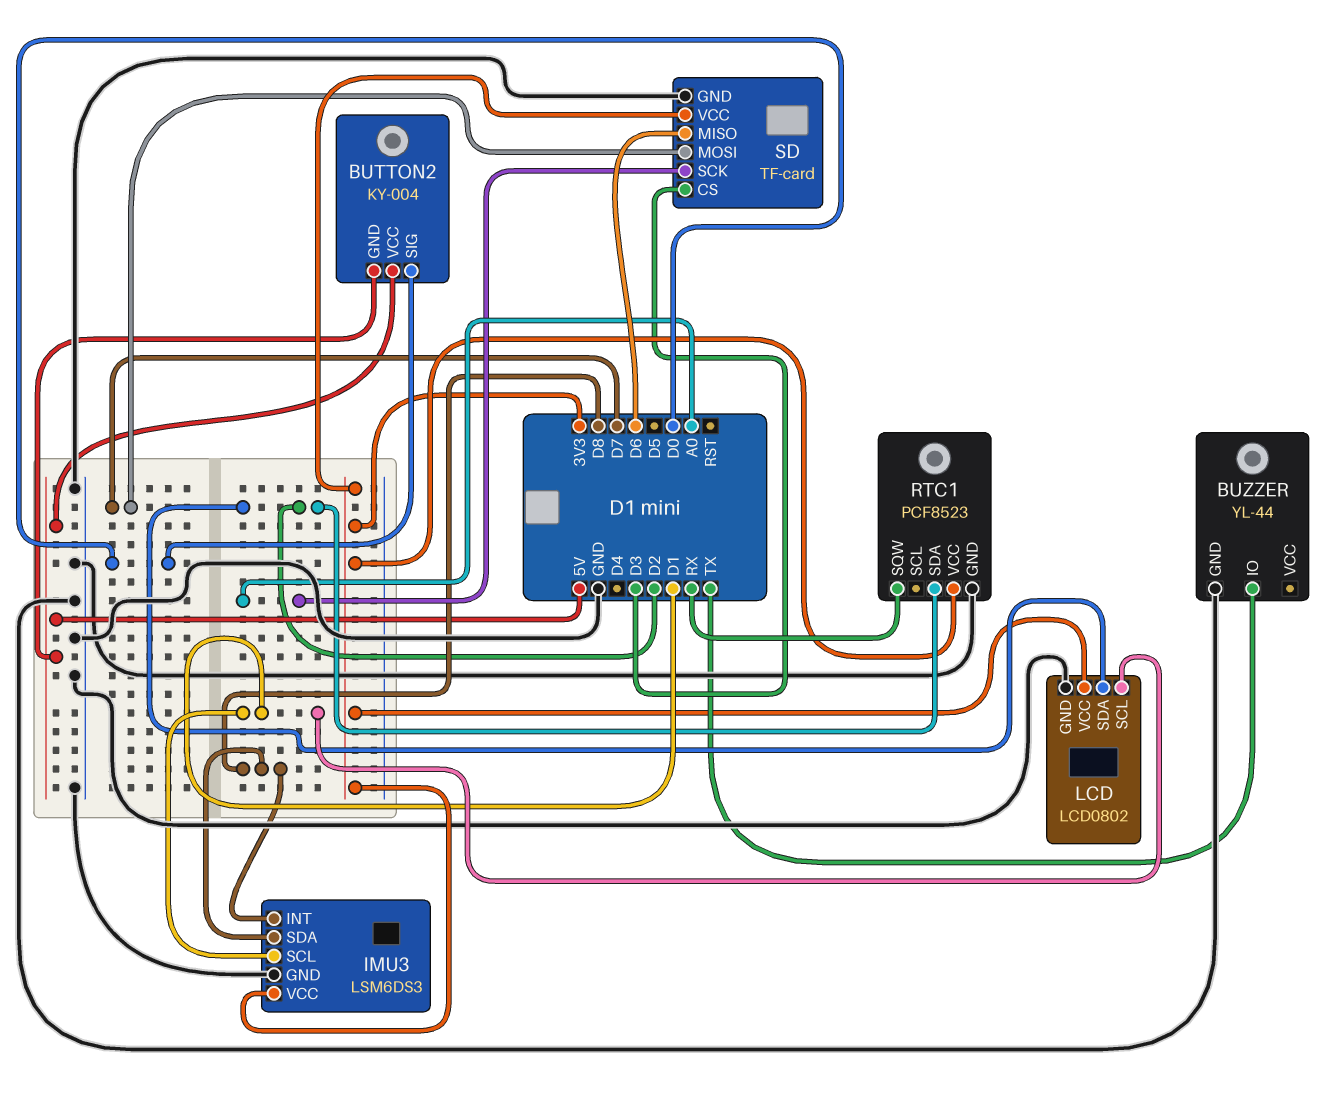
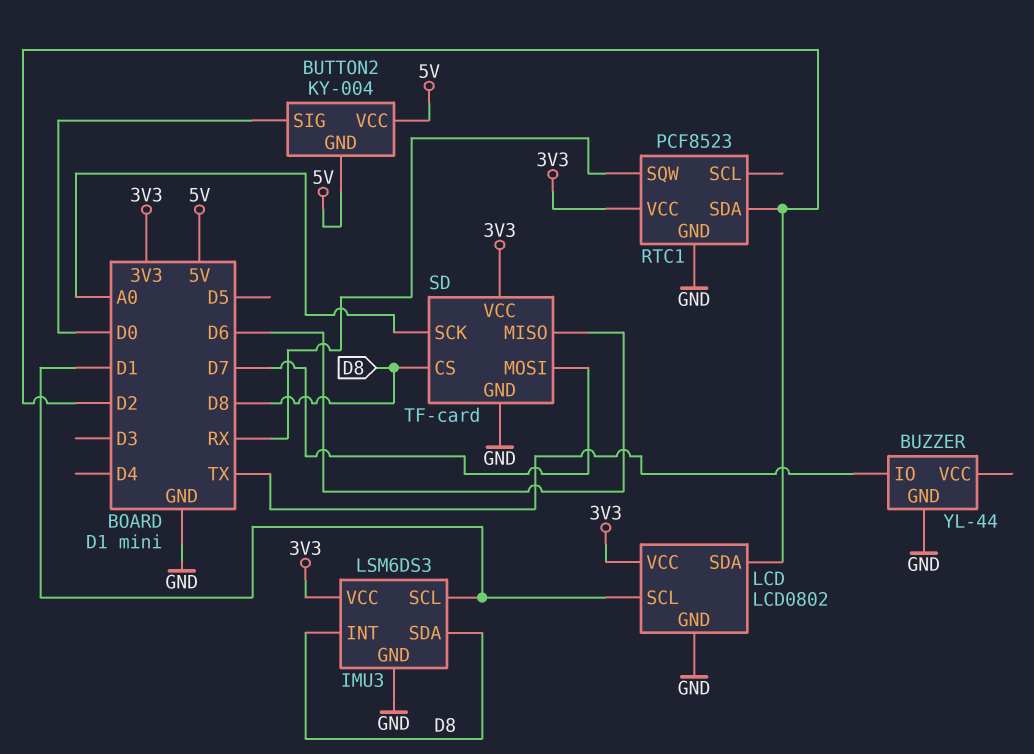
SD pin CS: D3 -> D8

